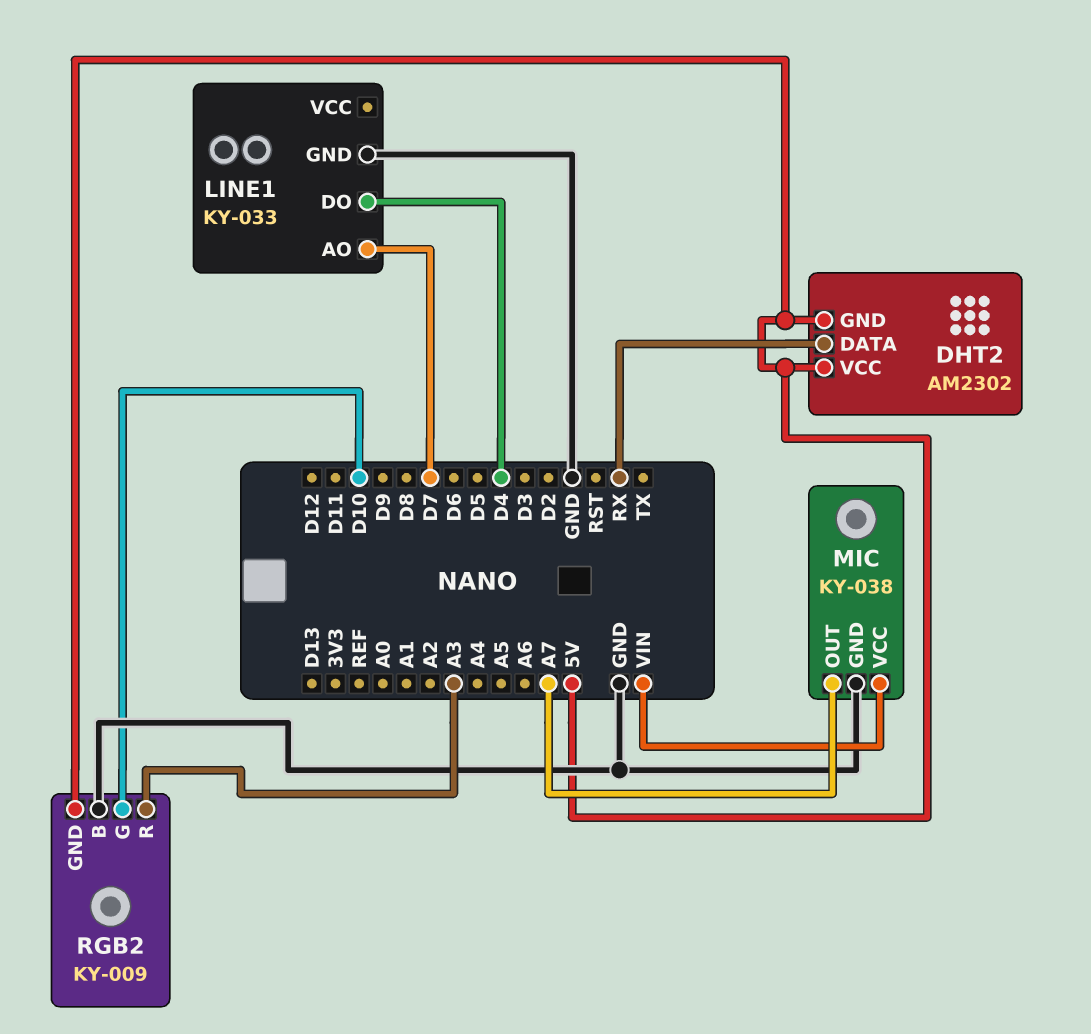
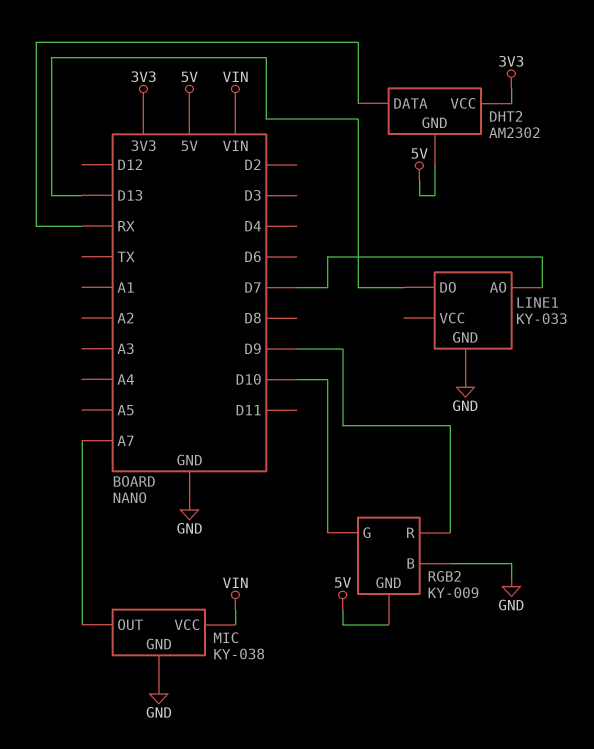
DHT2 pin VCC: 5V -> 3V3
LINE1 pin DO: D4 -> D13
RGB2 pin R: A3 -> D9

